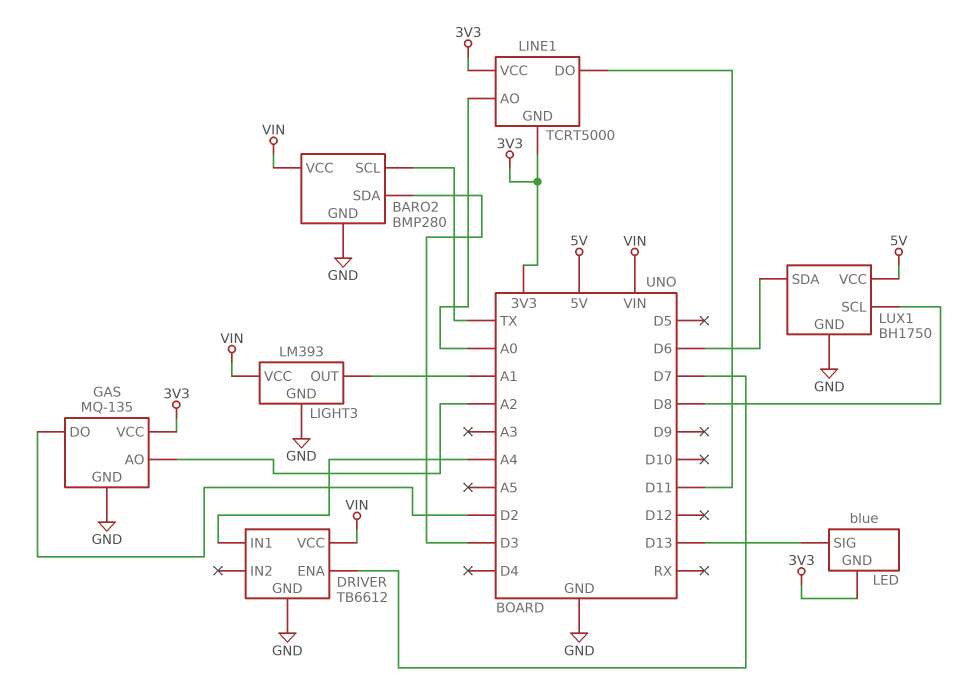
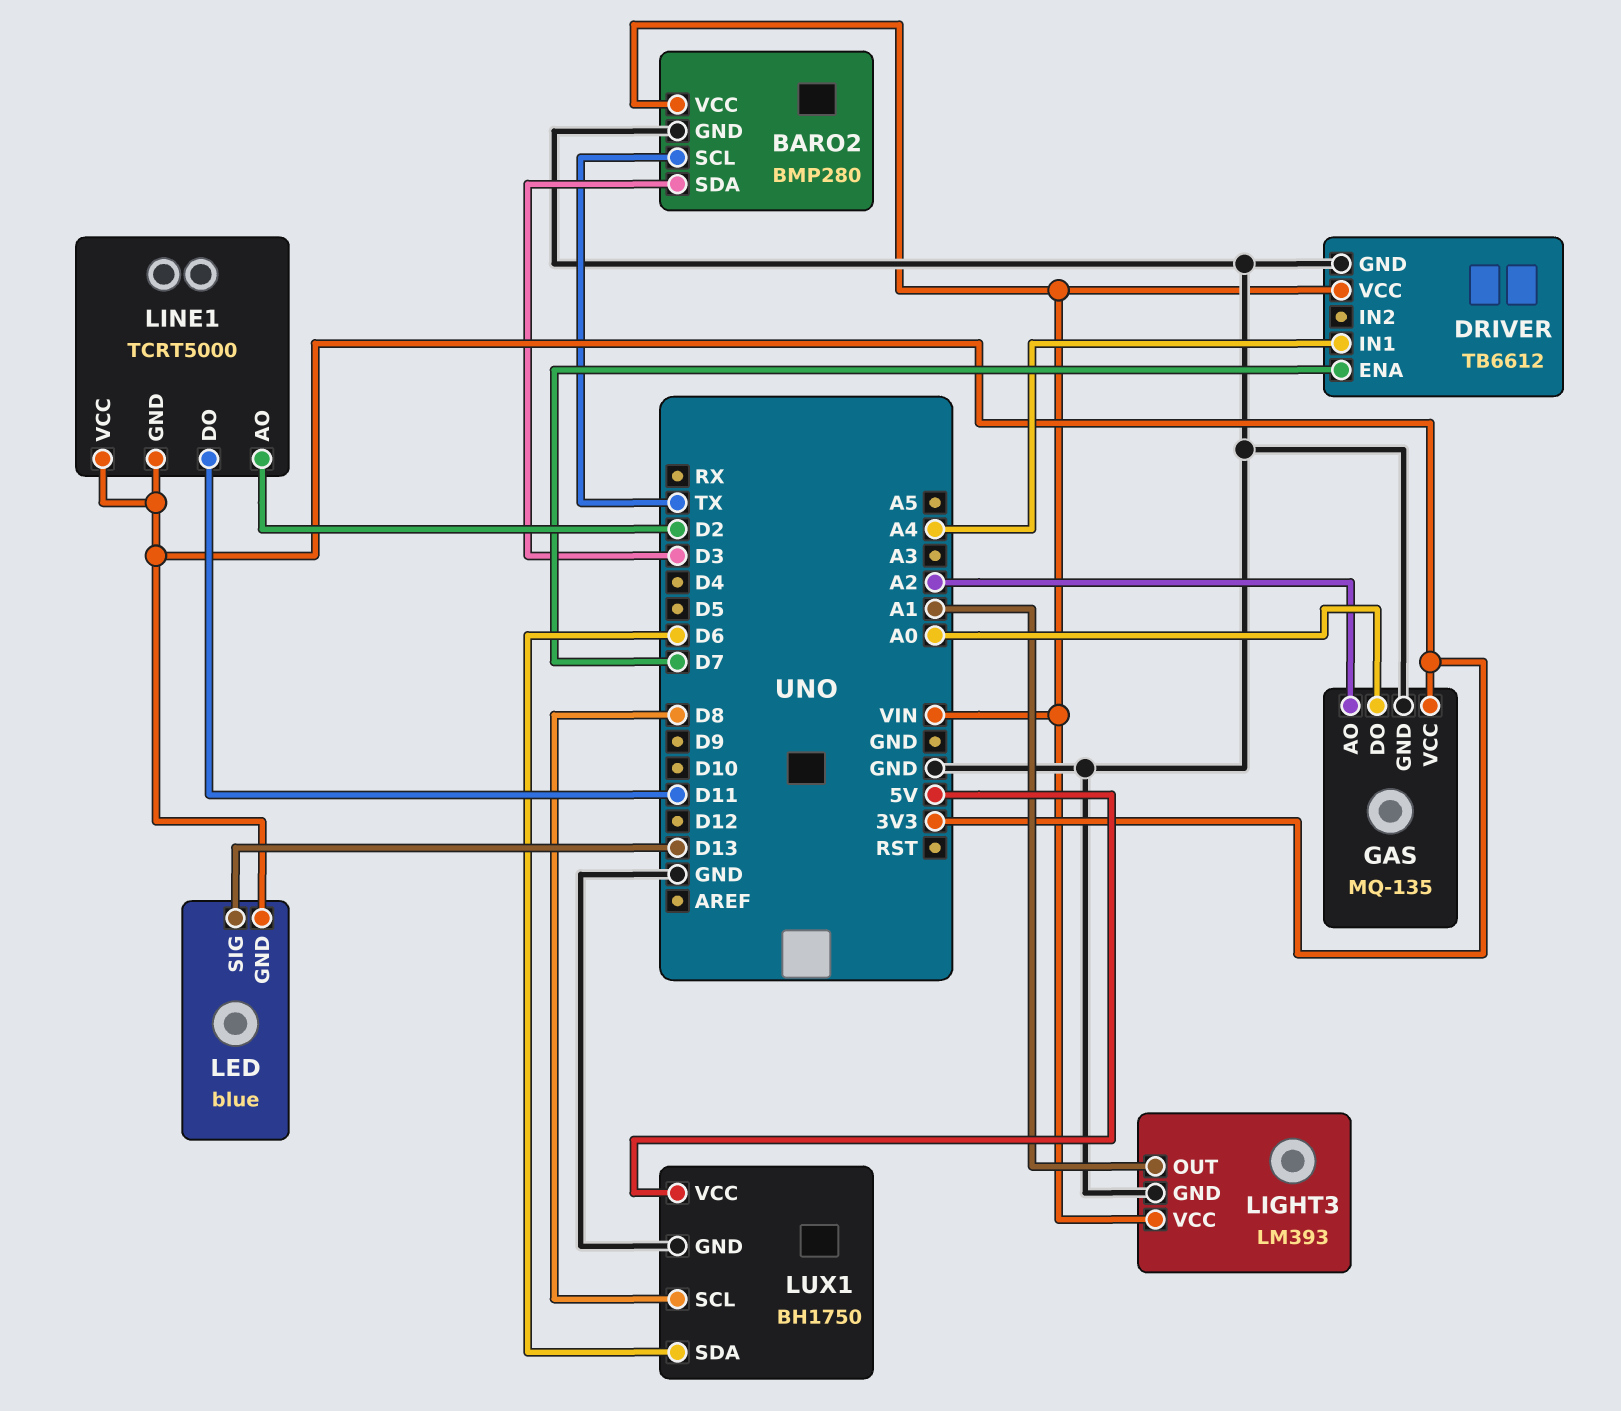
GAS pin DO: D2 -> A0
LINE1 pin AO: A0 -> D2

